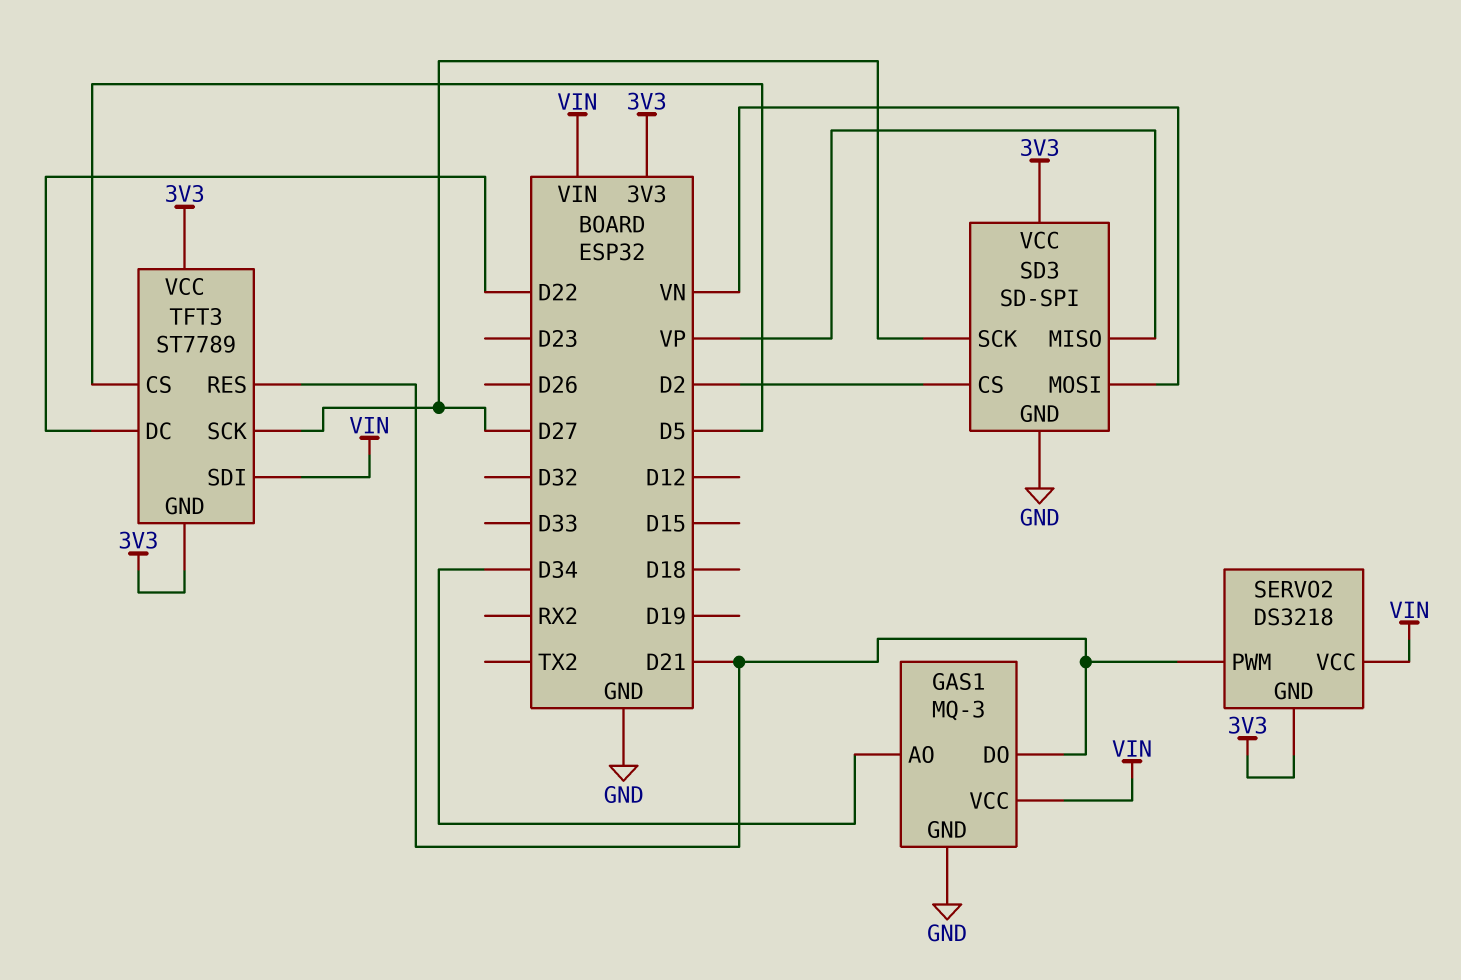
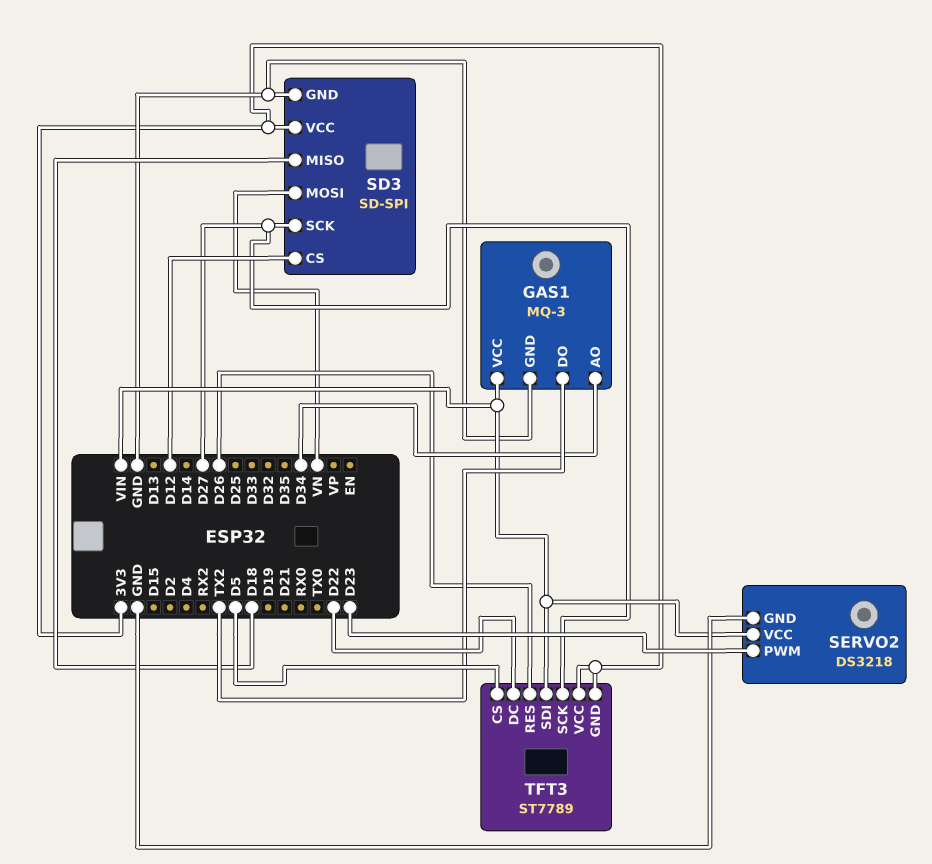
GAS1 pin DO: D21 -> TX2
SD3 pin CS: D2 -> D12
SD3 pin MISO: VP -> D18
SERVO2 pin GND: 3V3 -> GND
SERVO2 pin PWM: D21 -> D23
TFT3 pin RES: D21 -> D26

